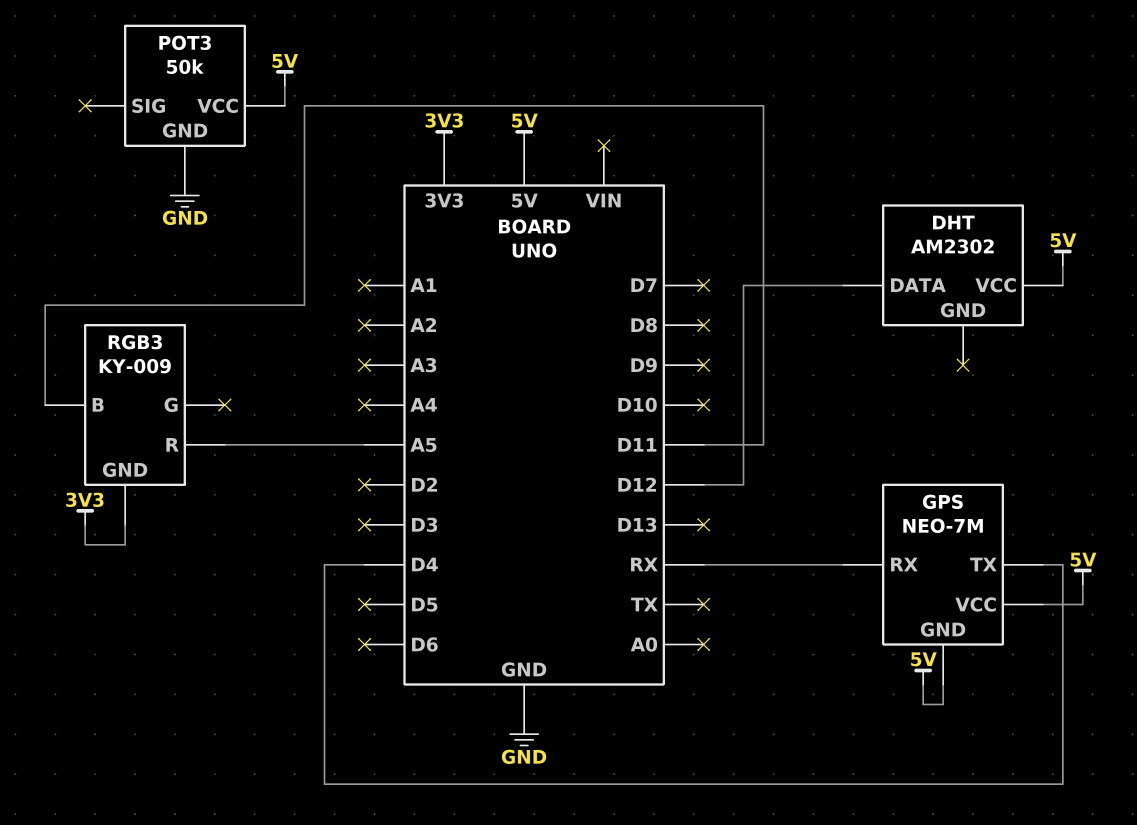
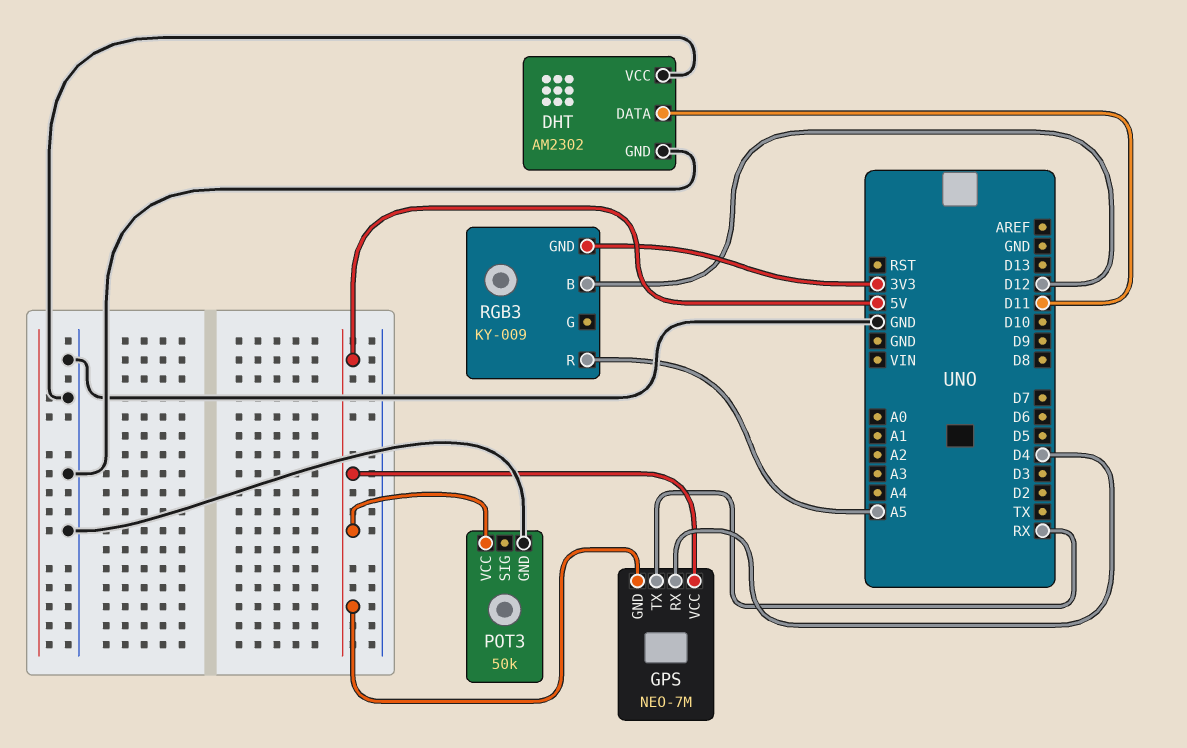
DHT pin DATA: D12 -> D11
DHT pin GND: none -> GND
DHT pin VCC: 5V -> GND
GPS pin RX: RX -> D4
GPS pin TX: D4 -> RX
RGB3 pin B: D11 -> D12

